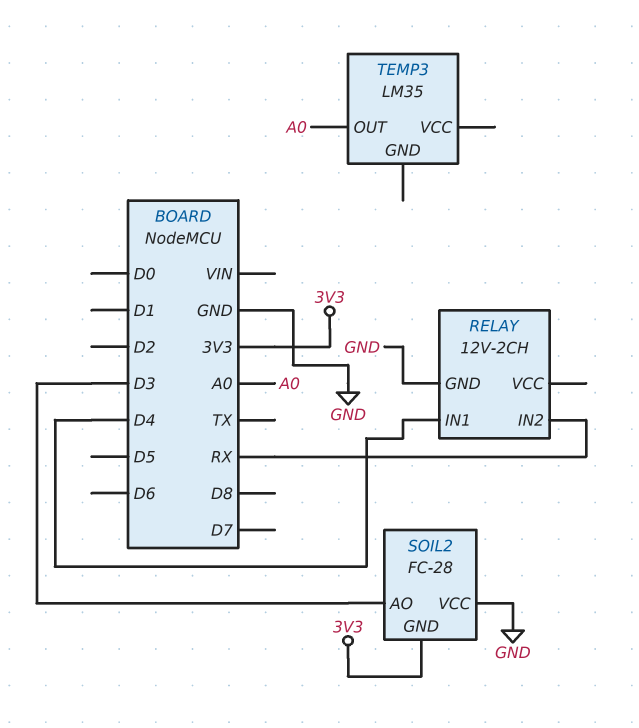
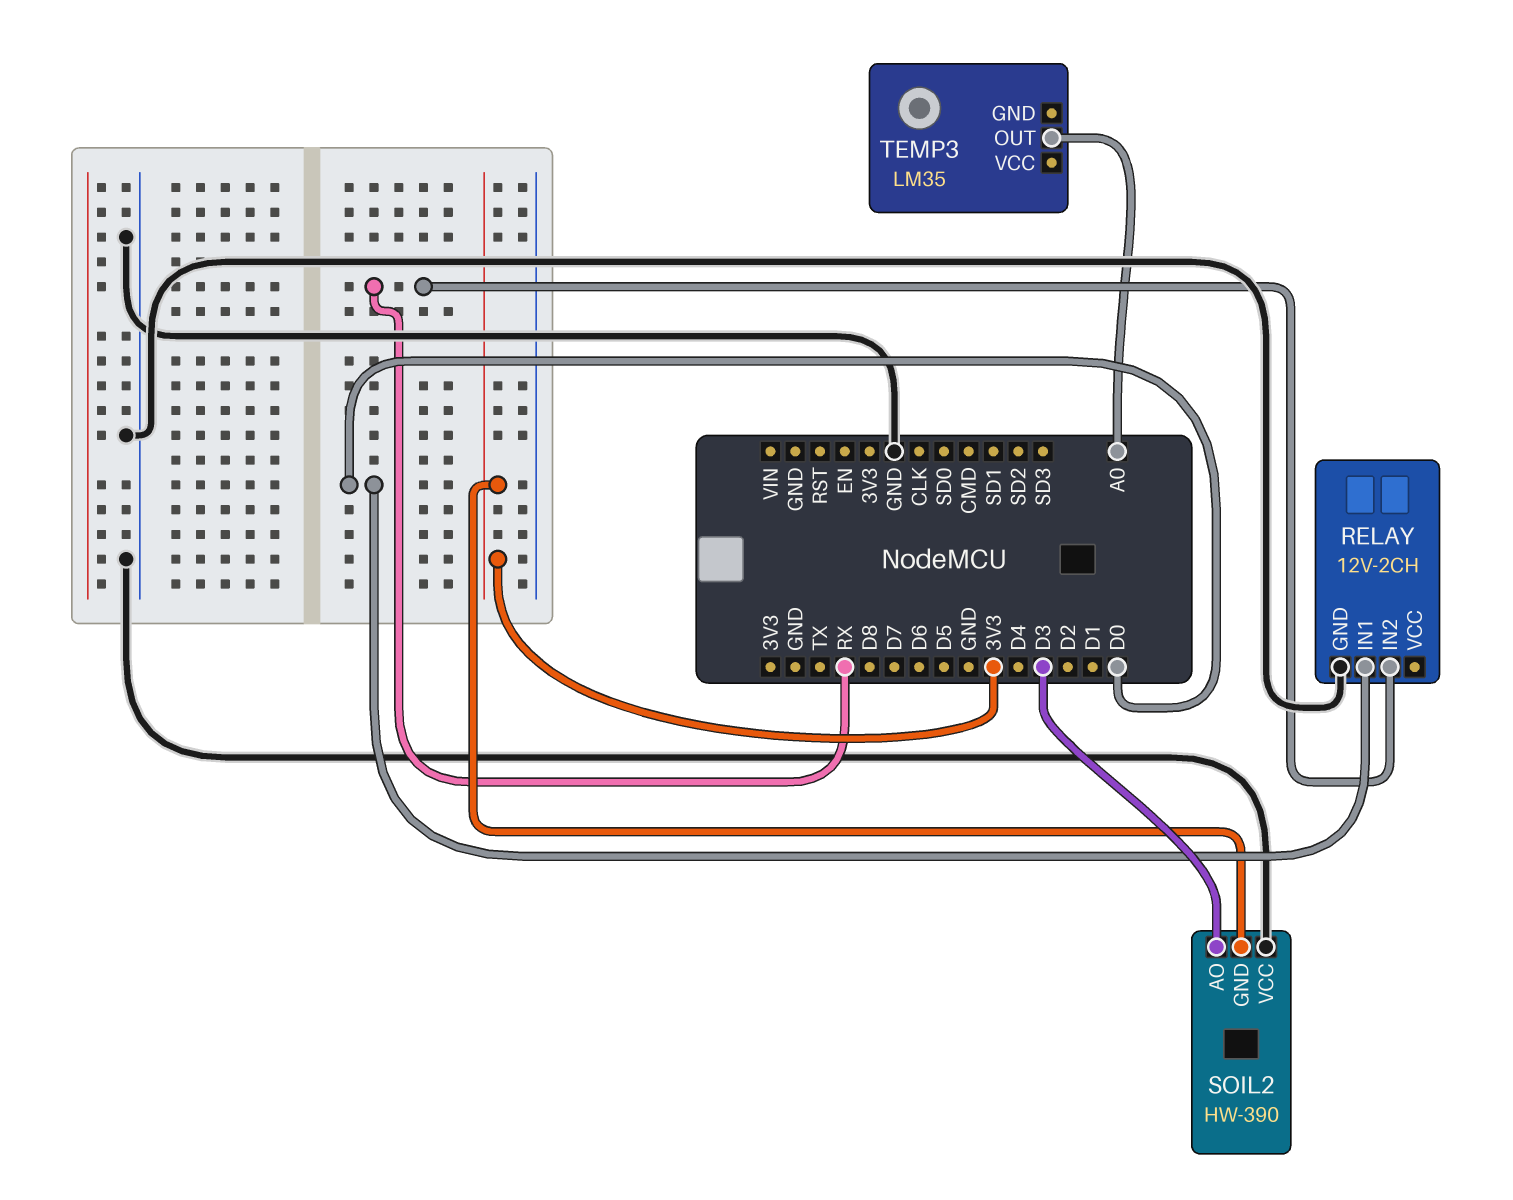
RELAY pin IN1: D4 -> D0
SOIL2: FC-28 -> HW-390

